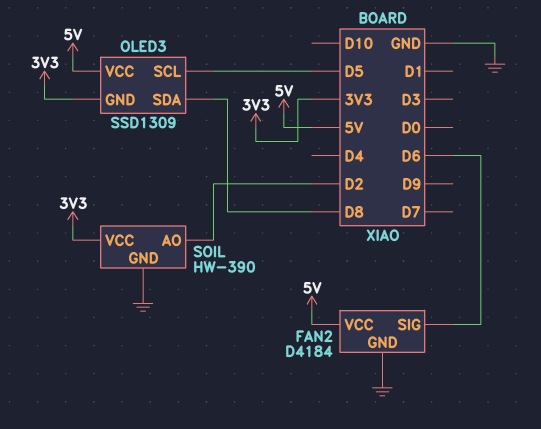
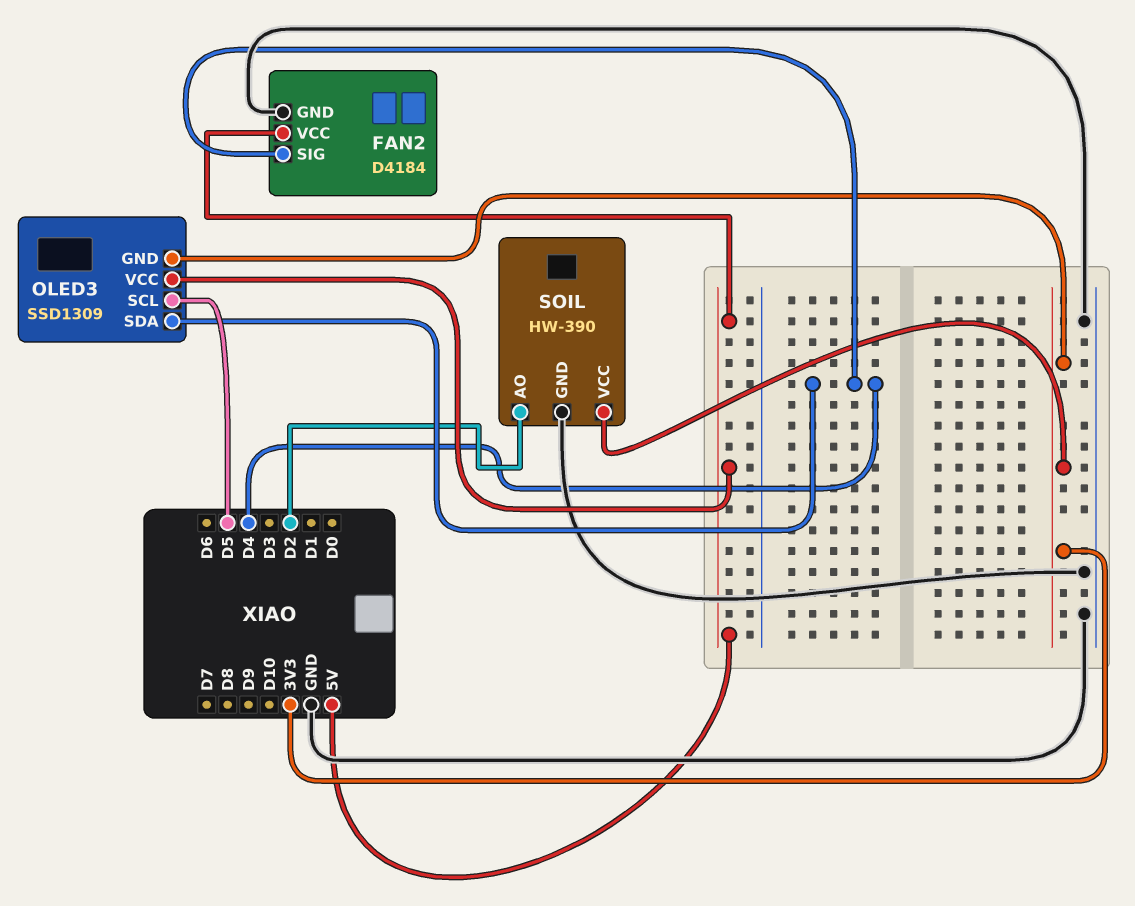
FAN2 pin SIG: D6 -> D4
OLED3 pin SDA: D8 -> D4

